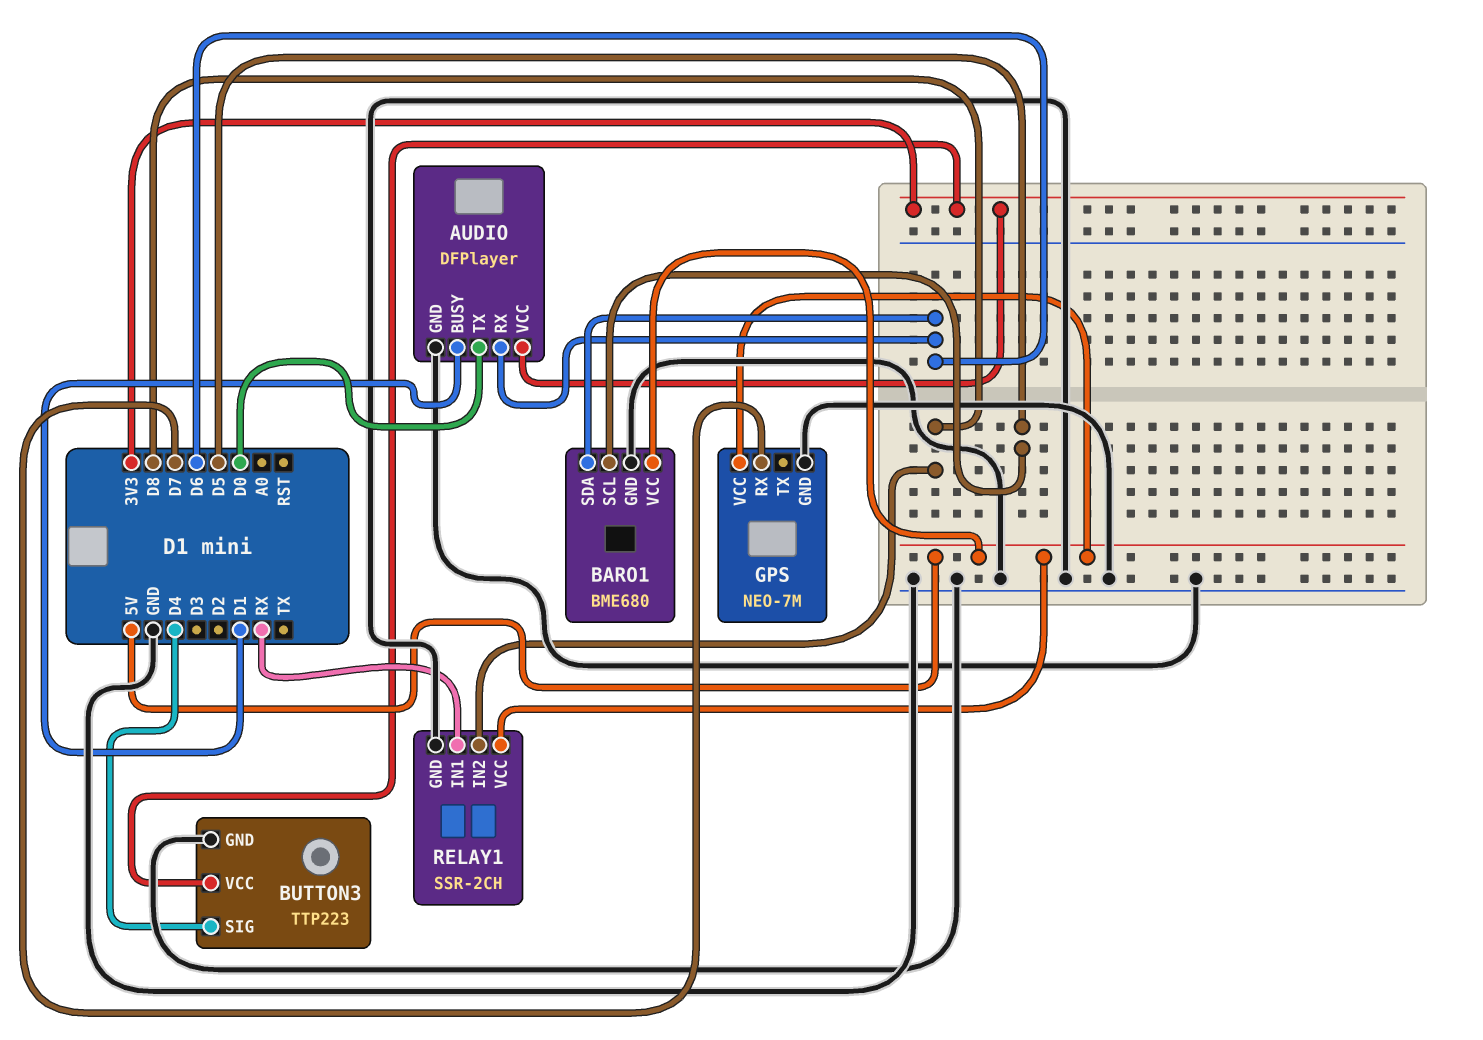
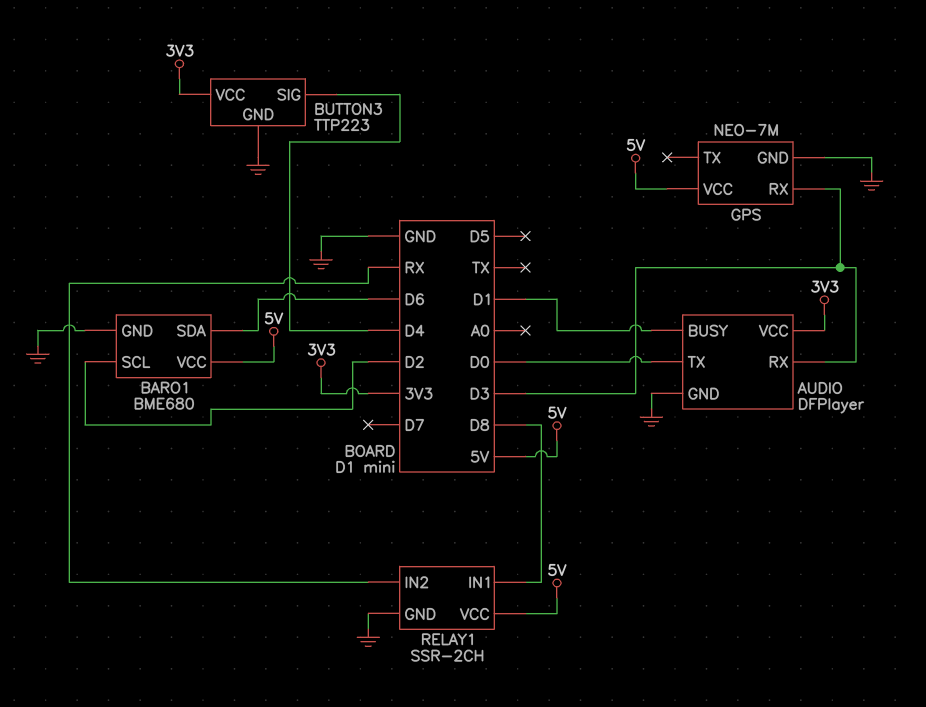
AUDIO pin RX: D6 -> D3
BARO1 pin SCL: D5 -> D2
GPS pin RX: D7 -> D3
RELAY1 pin IN1: RX -> D8
RELAY1 pin IN2: D8 -> RX

